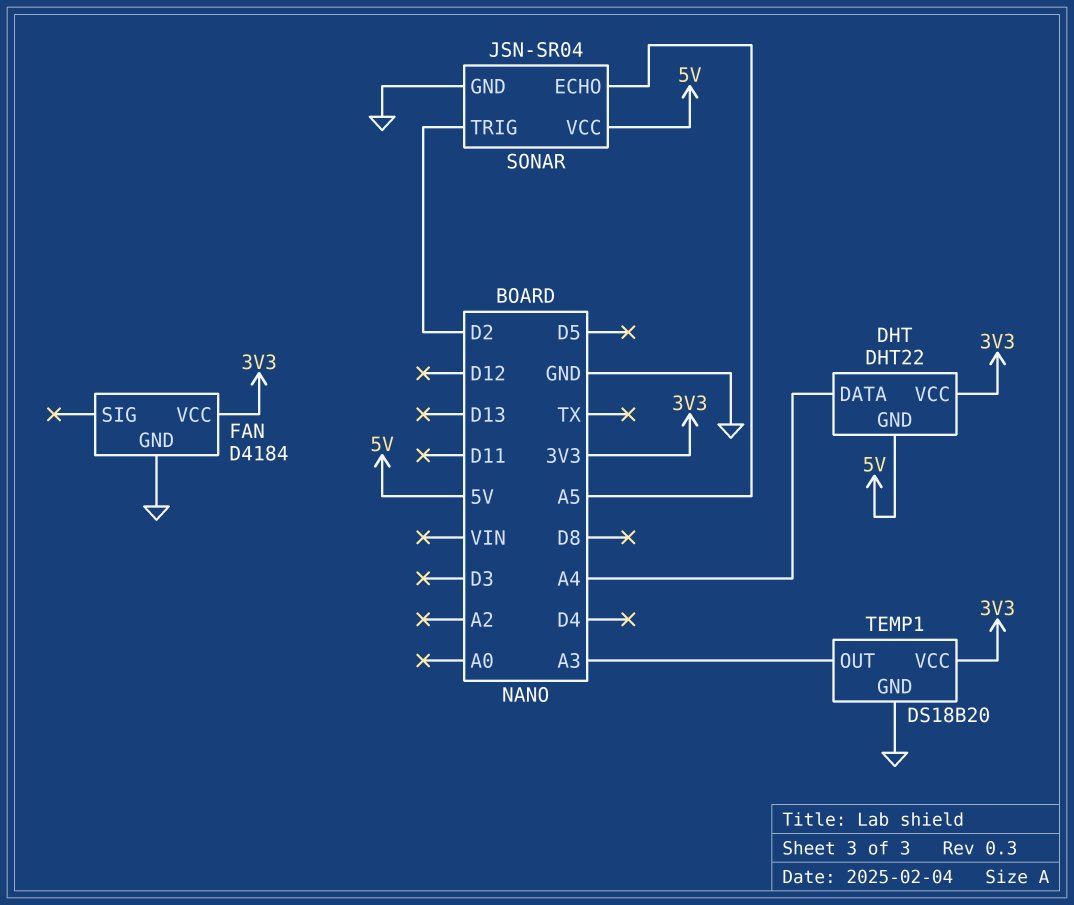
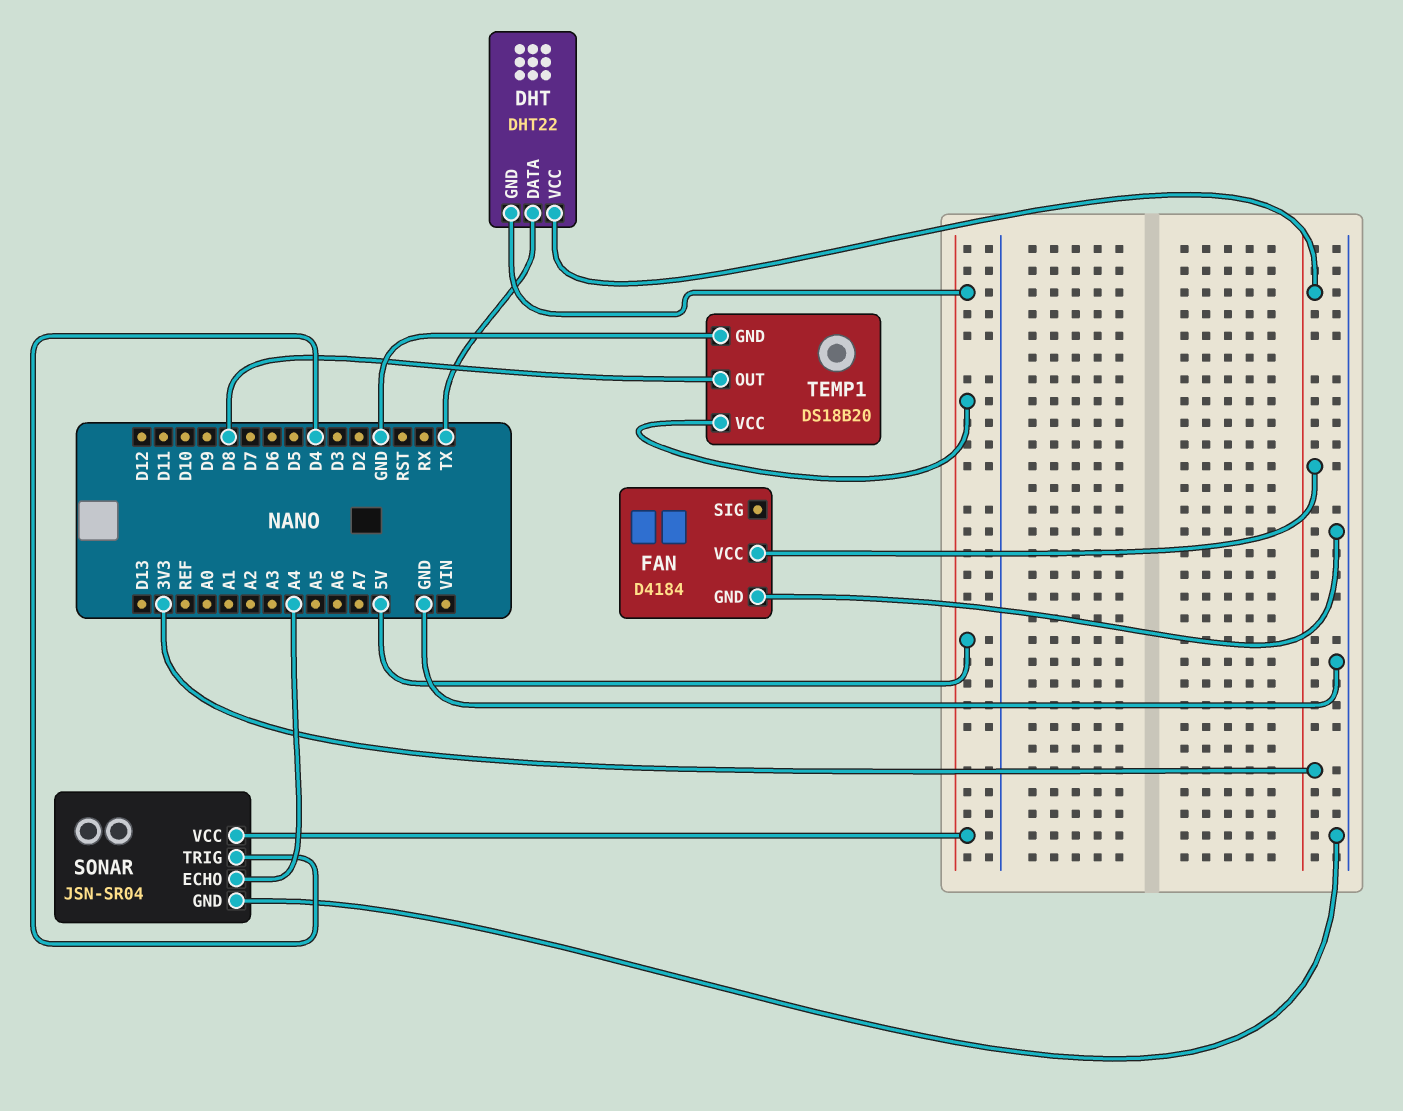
DHT pin DATA: A4 -> TX
SONAR pin ECHO: A5 -> A4
SONAR pin TRIG: D2 -> D4
TEMP1 pin OUT: A3 -> D8
TEMP1 pin VCC: 3V3 -> 5V

